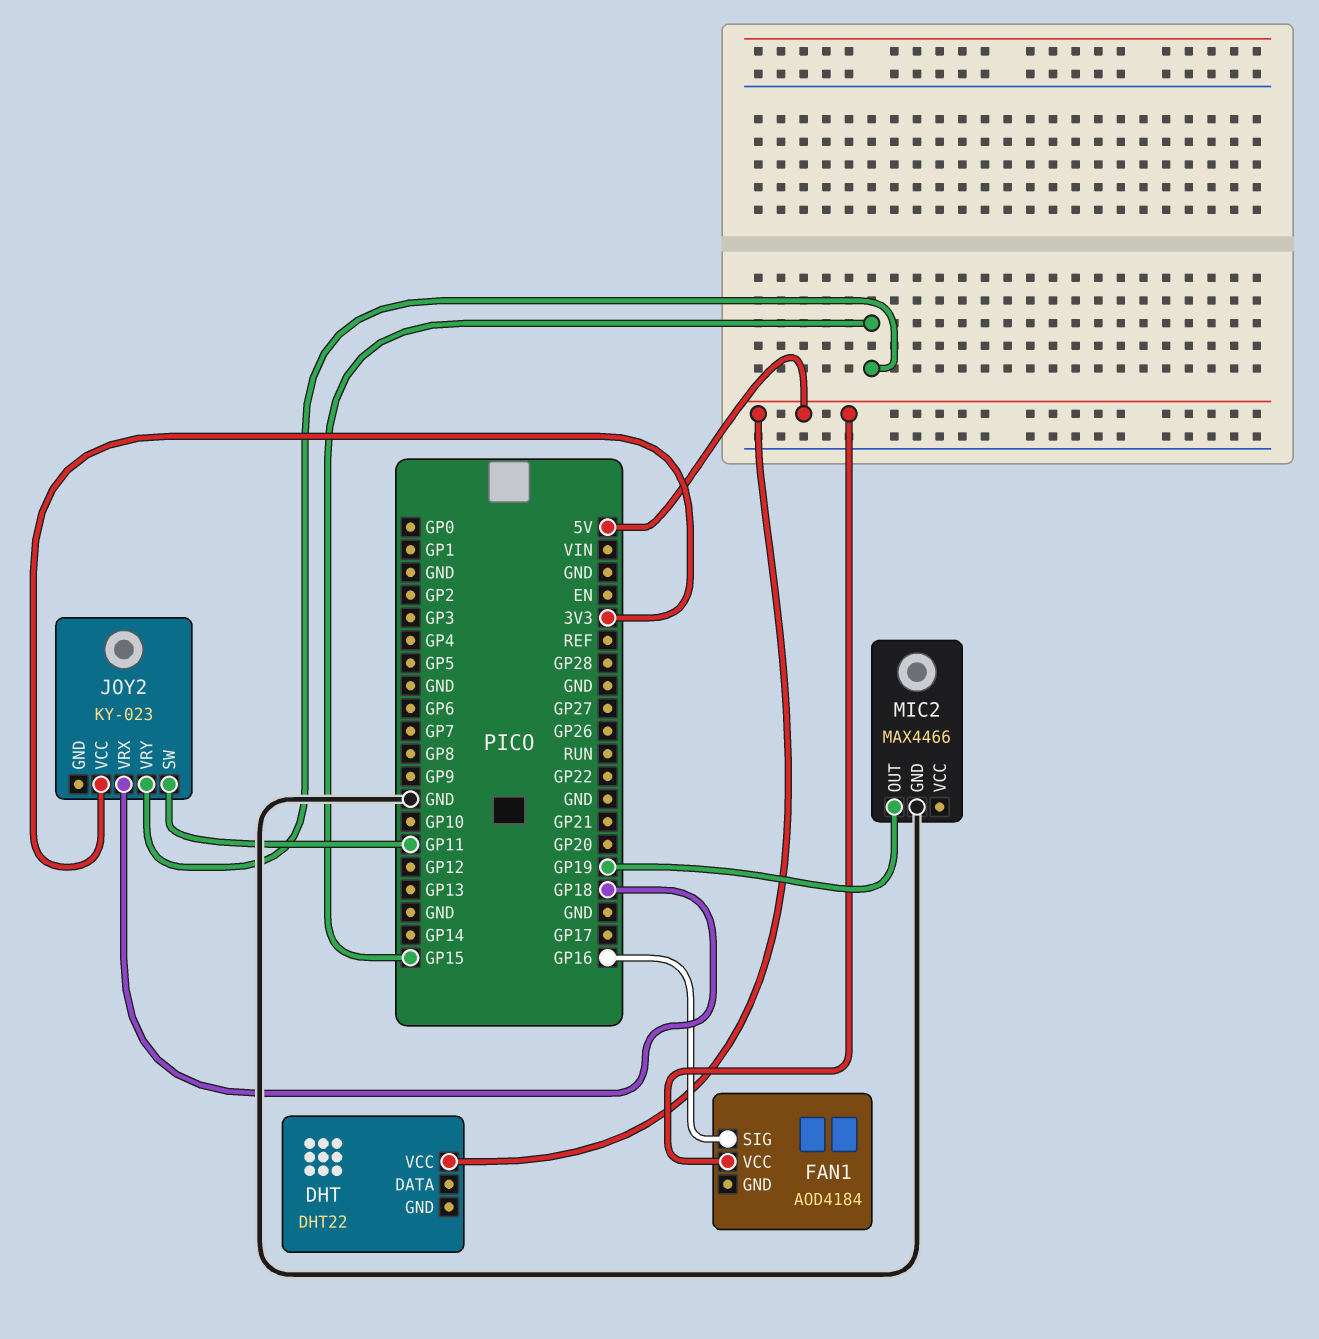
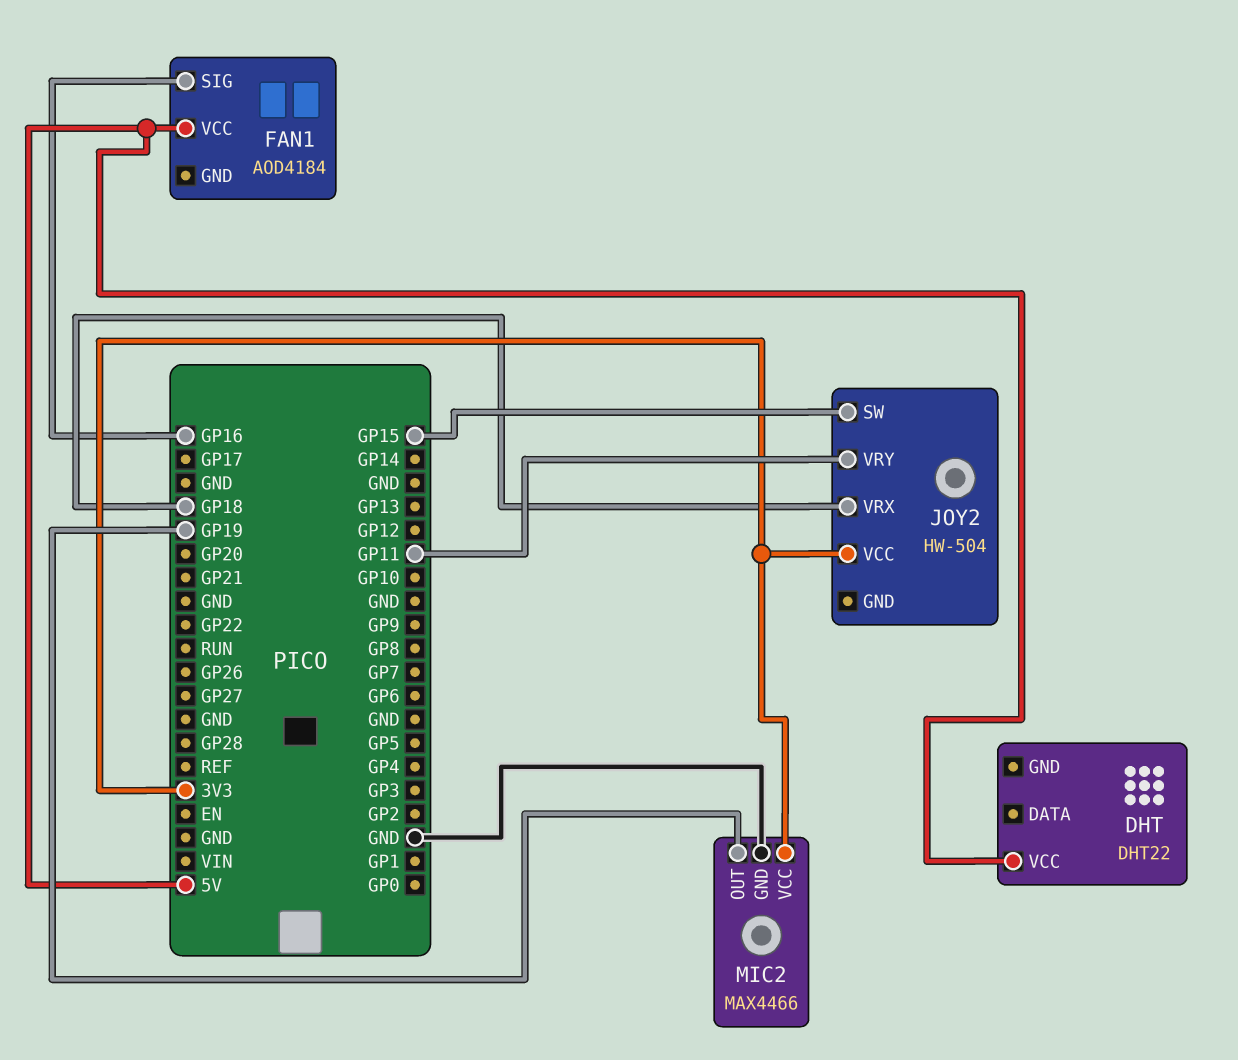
JOY2: KY-023 -> HW-504
JOY2 pin SW: GP11 -> GP15
JOY2 pin VRY: GP15 -> GP11
MIC2 pin VCC: none -> 3V3

